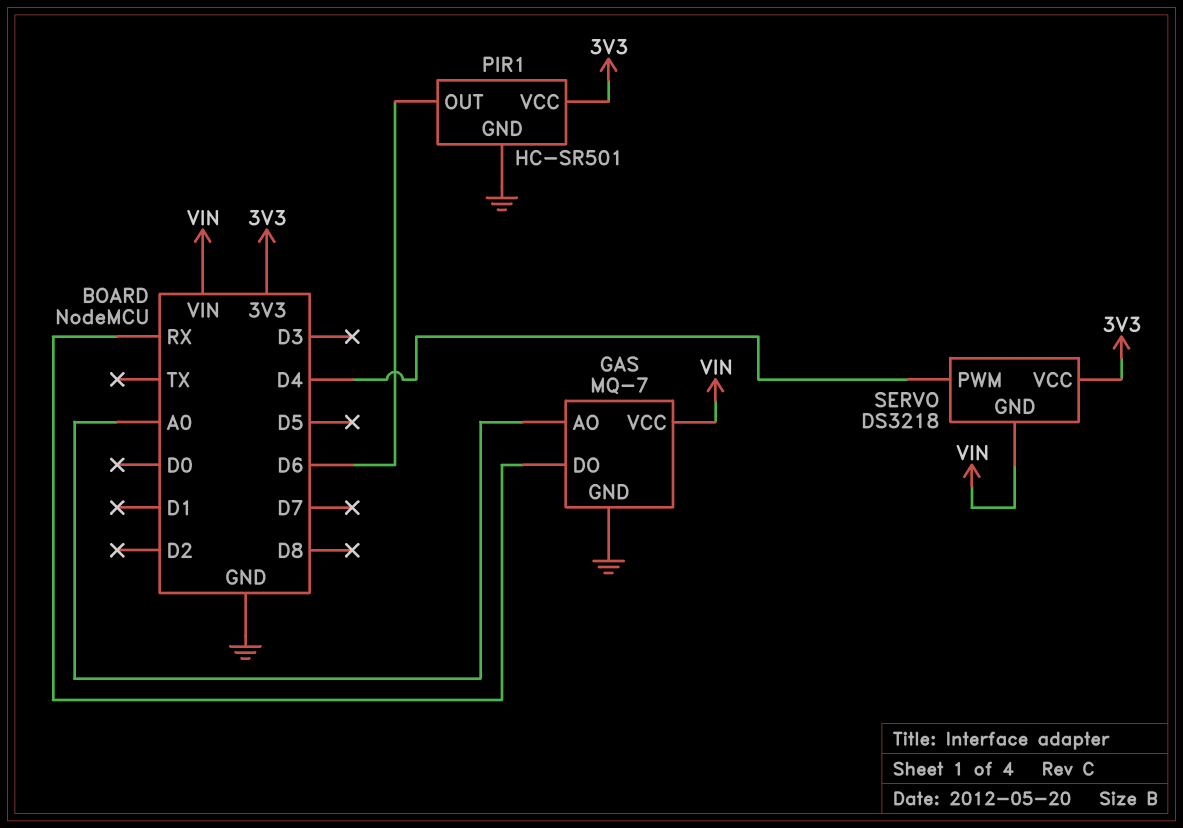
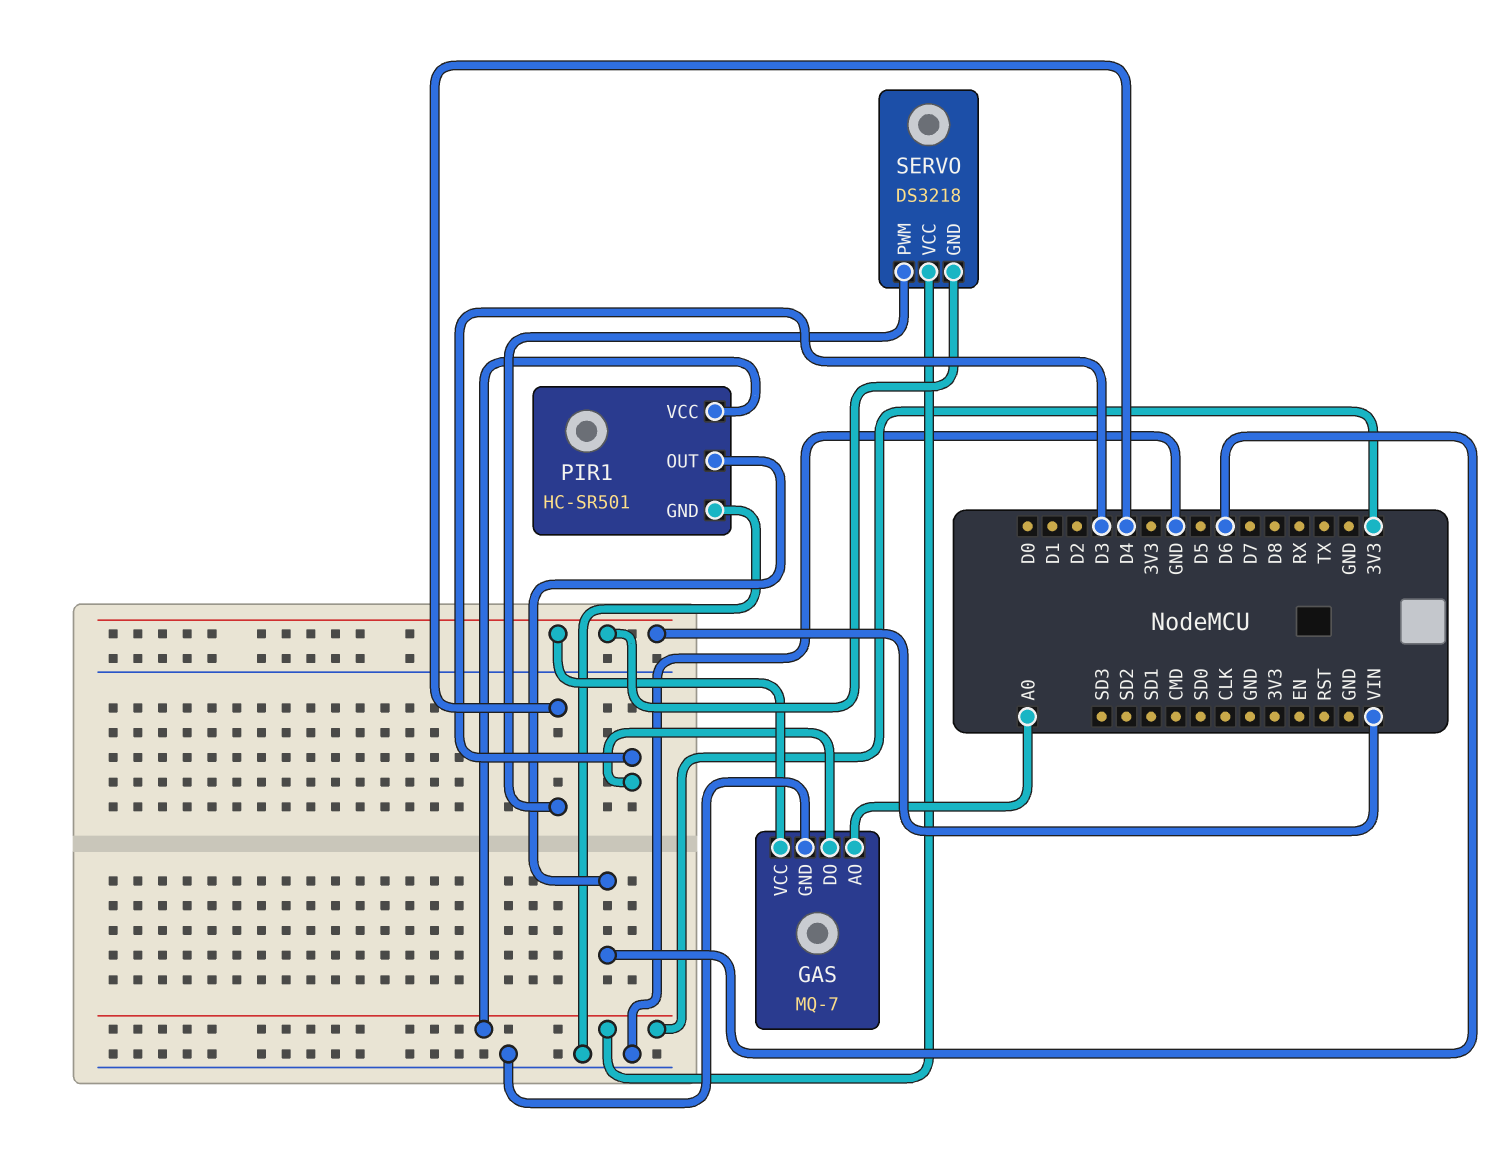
GAS pin DO: RX -> D3

